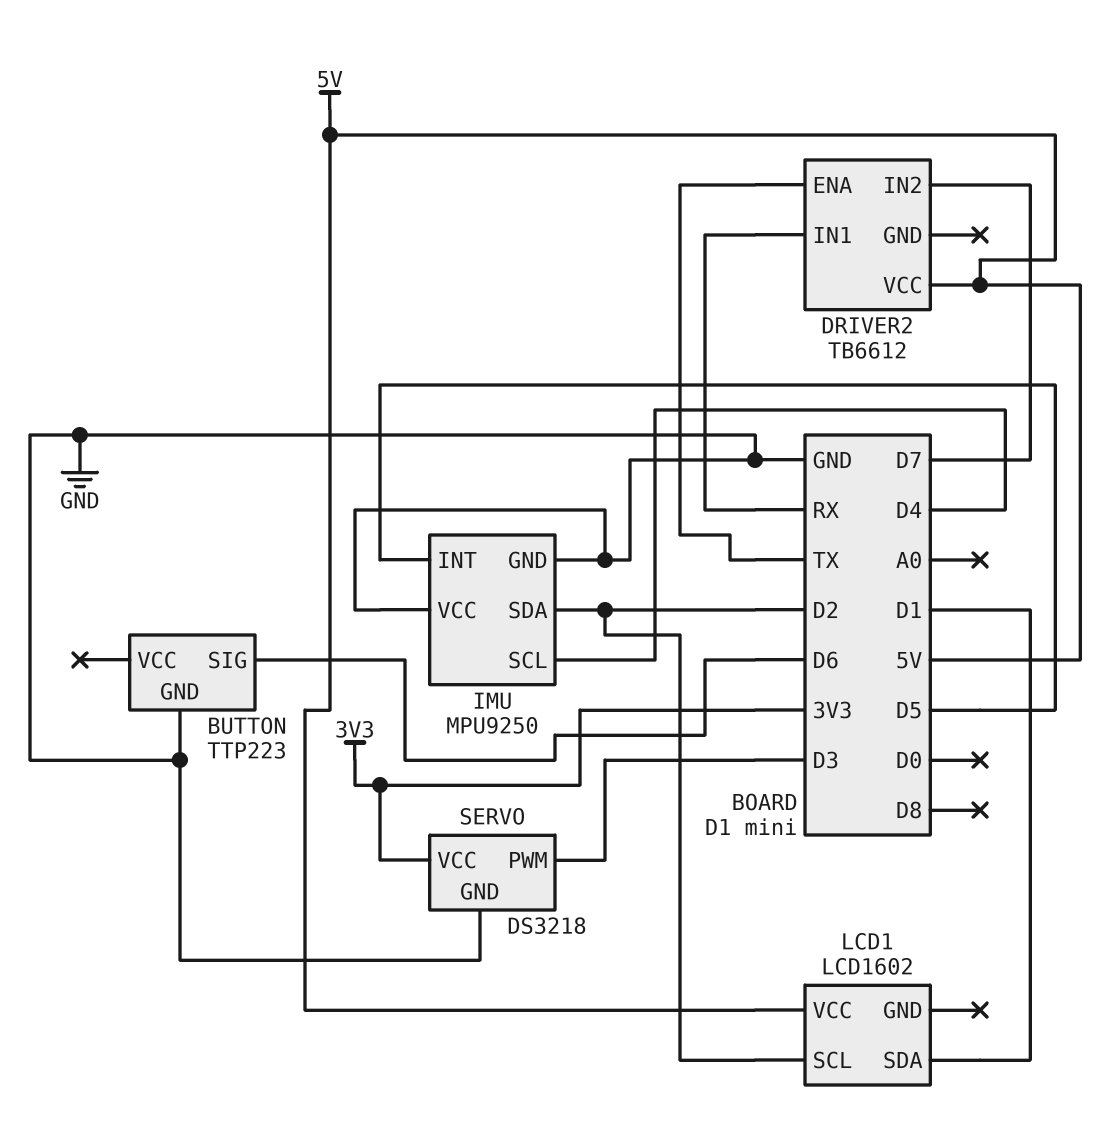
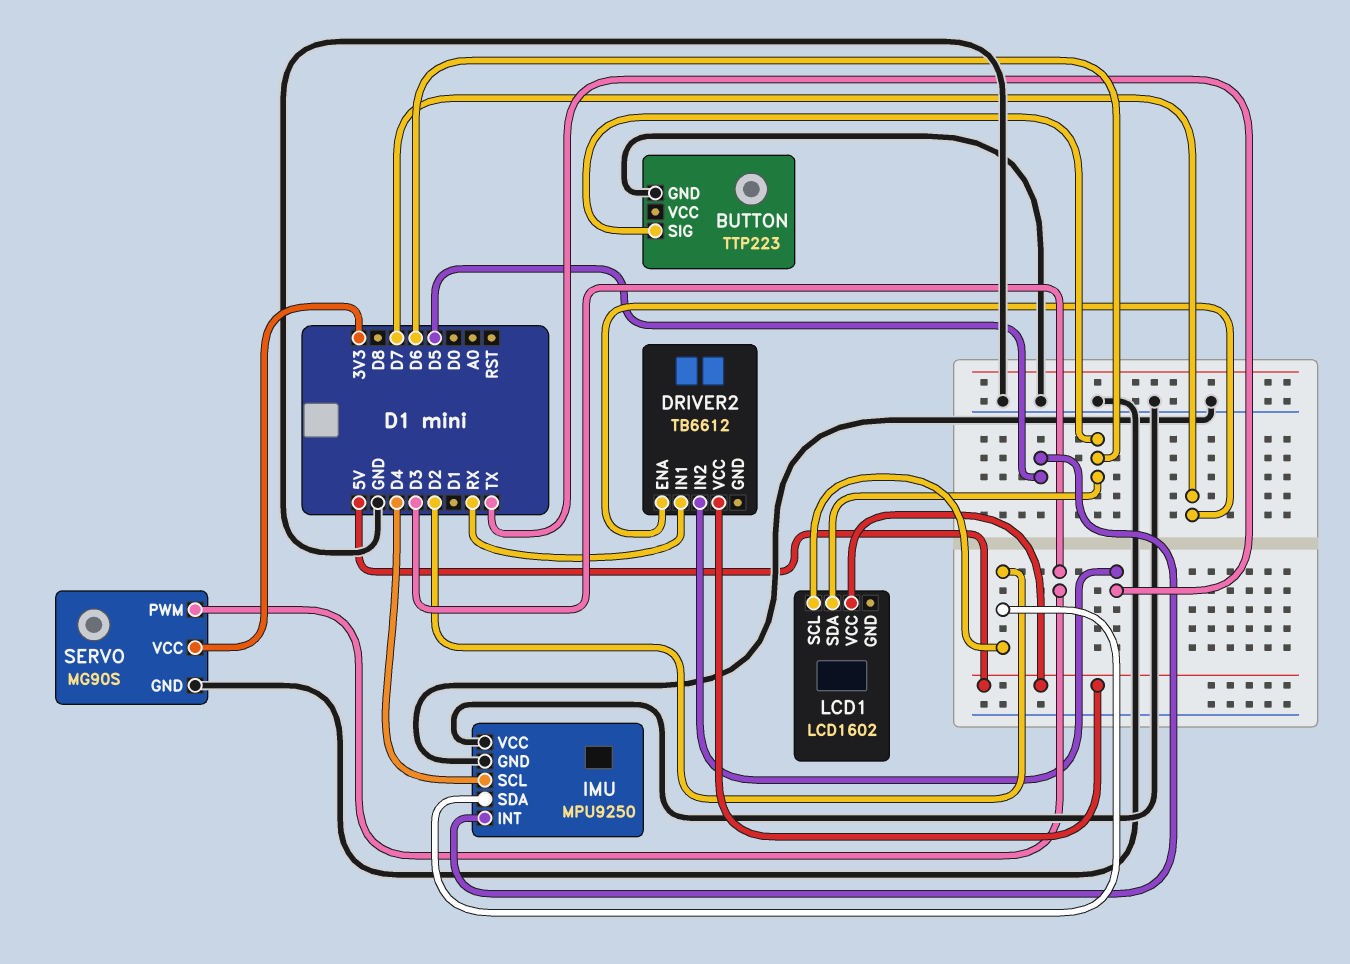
DRIVER2 pin ENA: TX -> D7
DRIVER2 pin IN2: D7 -> TX
LCD1 pin SDA: D1 -> D6
SERVO: DS3218 -> MG90S

